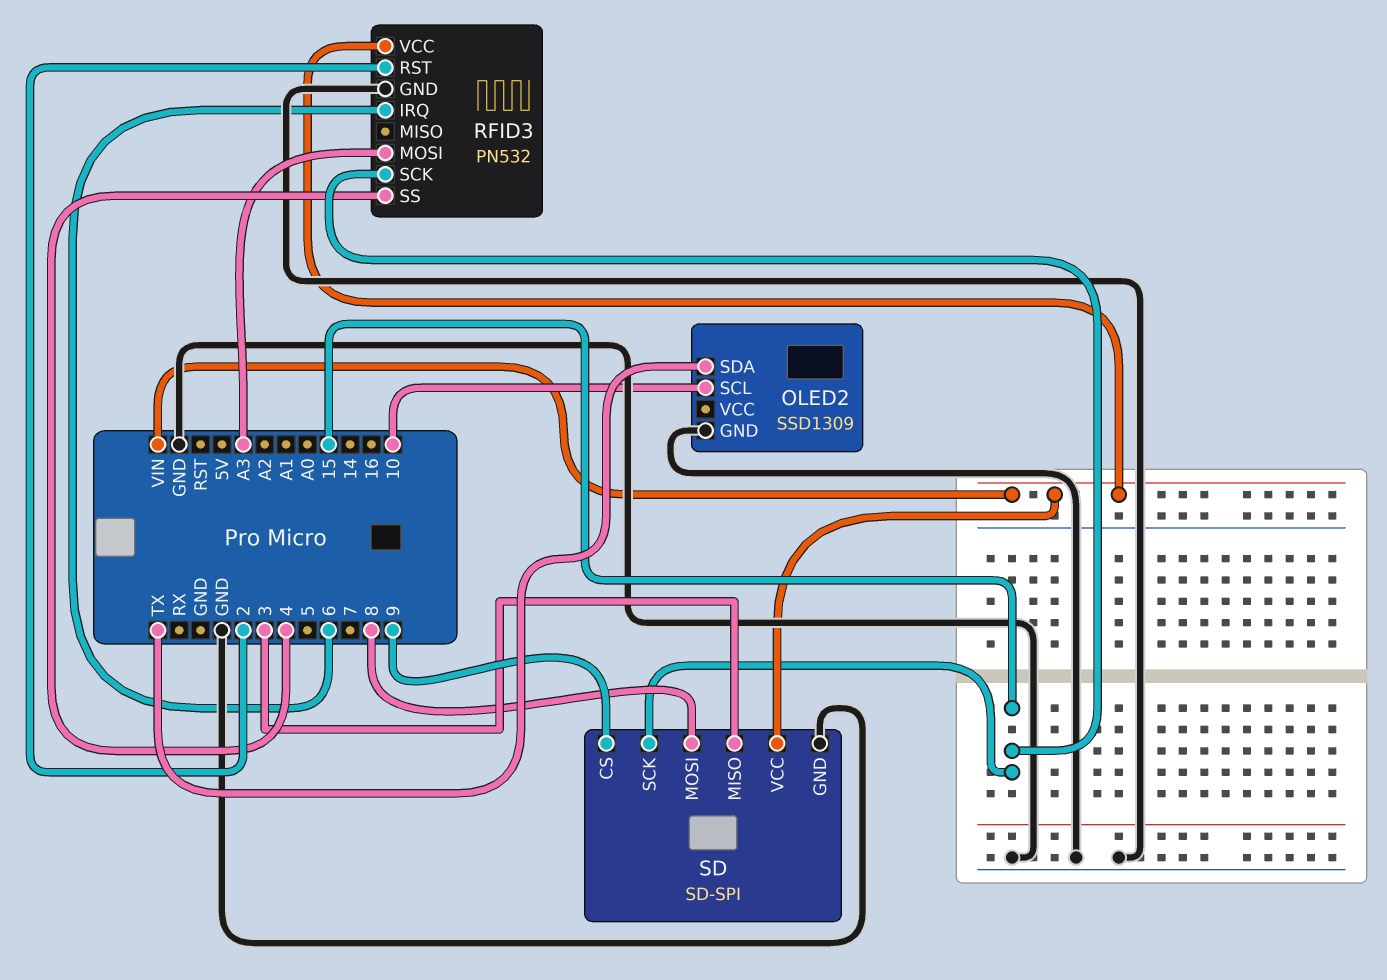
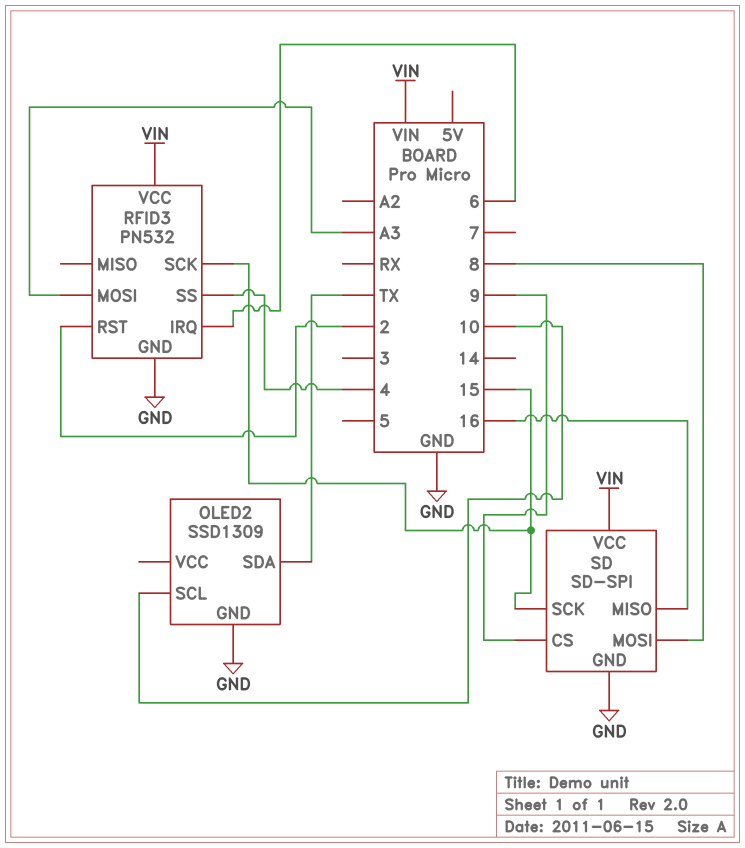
SD pin MISO: 3 -> 16

